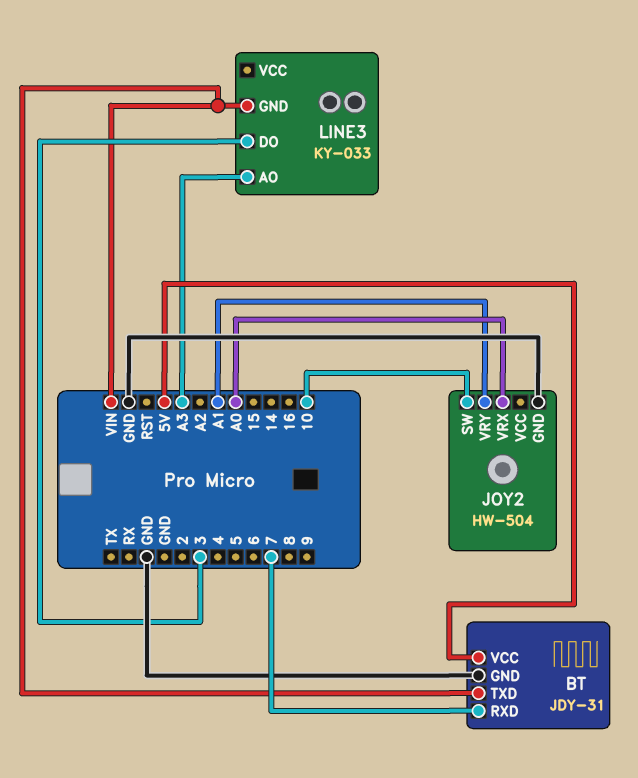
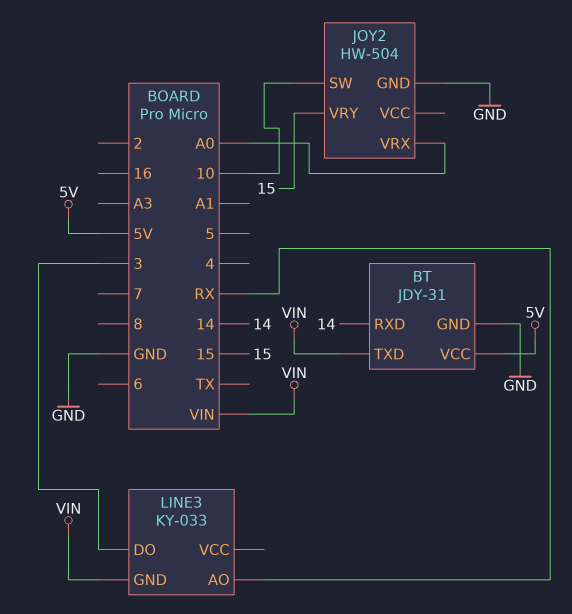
BT pin RXD: 7 -> 14
JOY2 pin VRY: A1 -> 15
LINE3 pin AO: A3 -> RX

